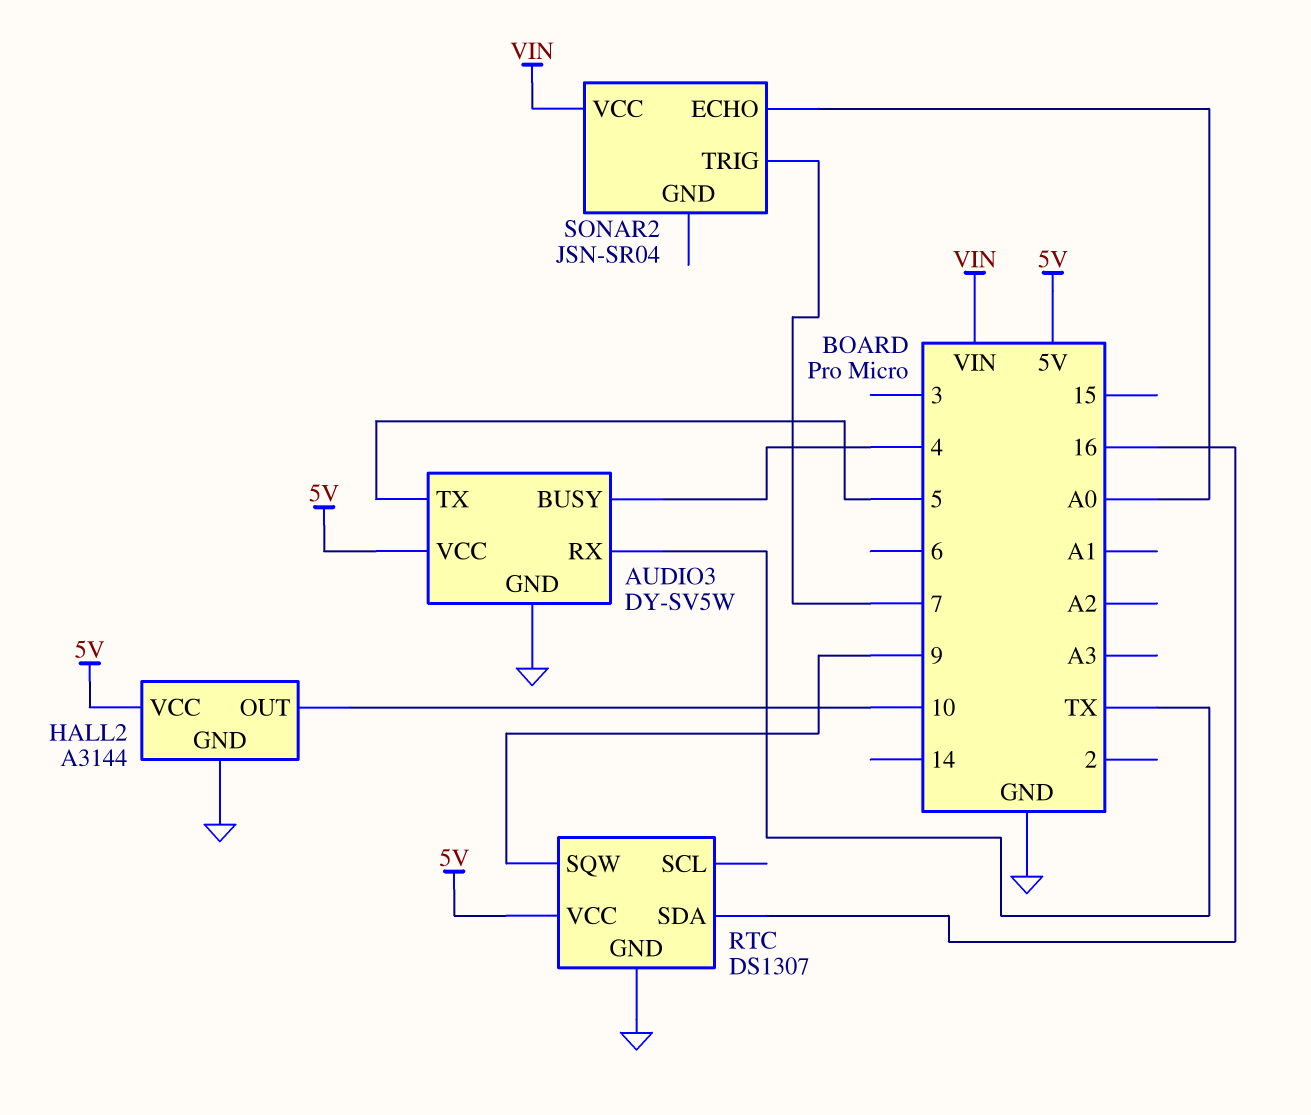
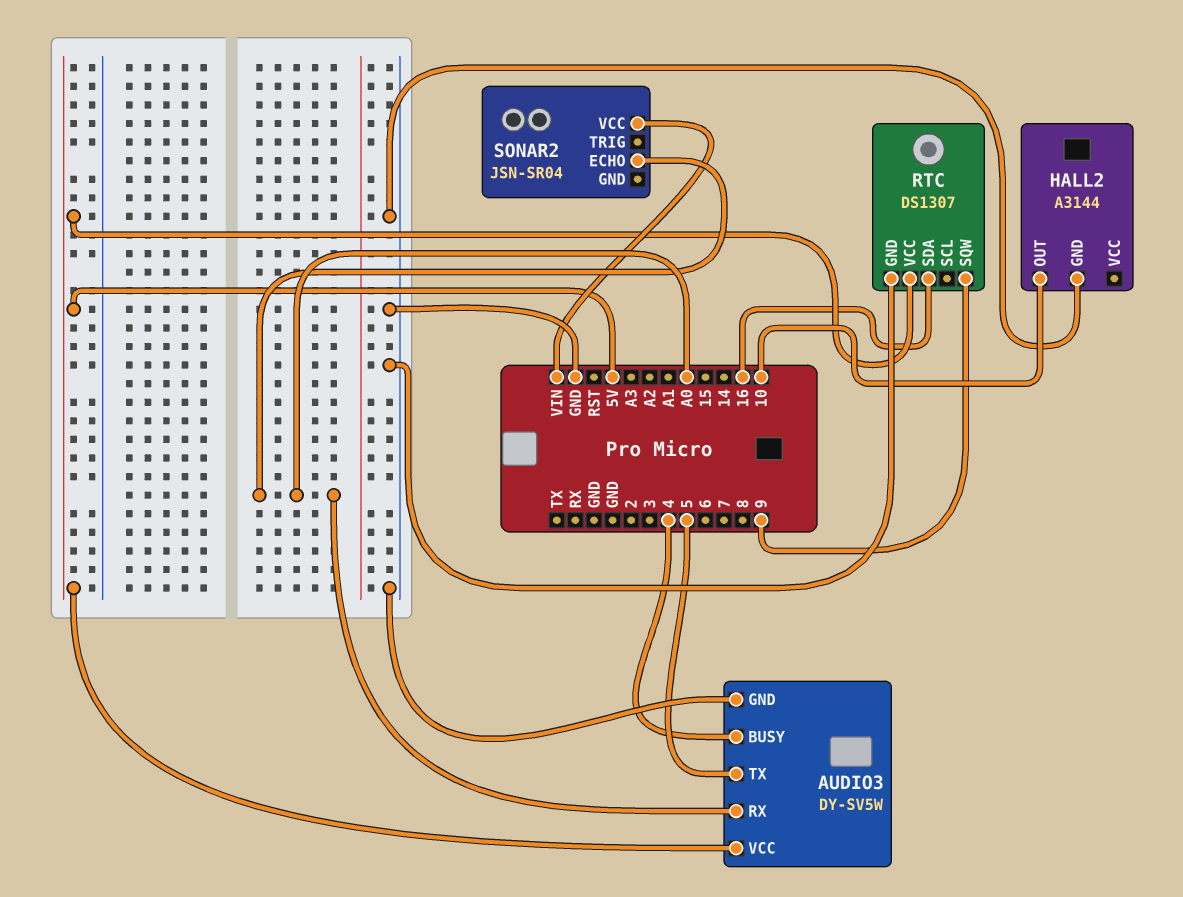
AUDIO3 pin RX: TX -> A0
HALL2 pin VCC: 5V -> none
SONAR2 pin TRIG: 7 -> none

